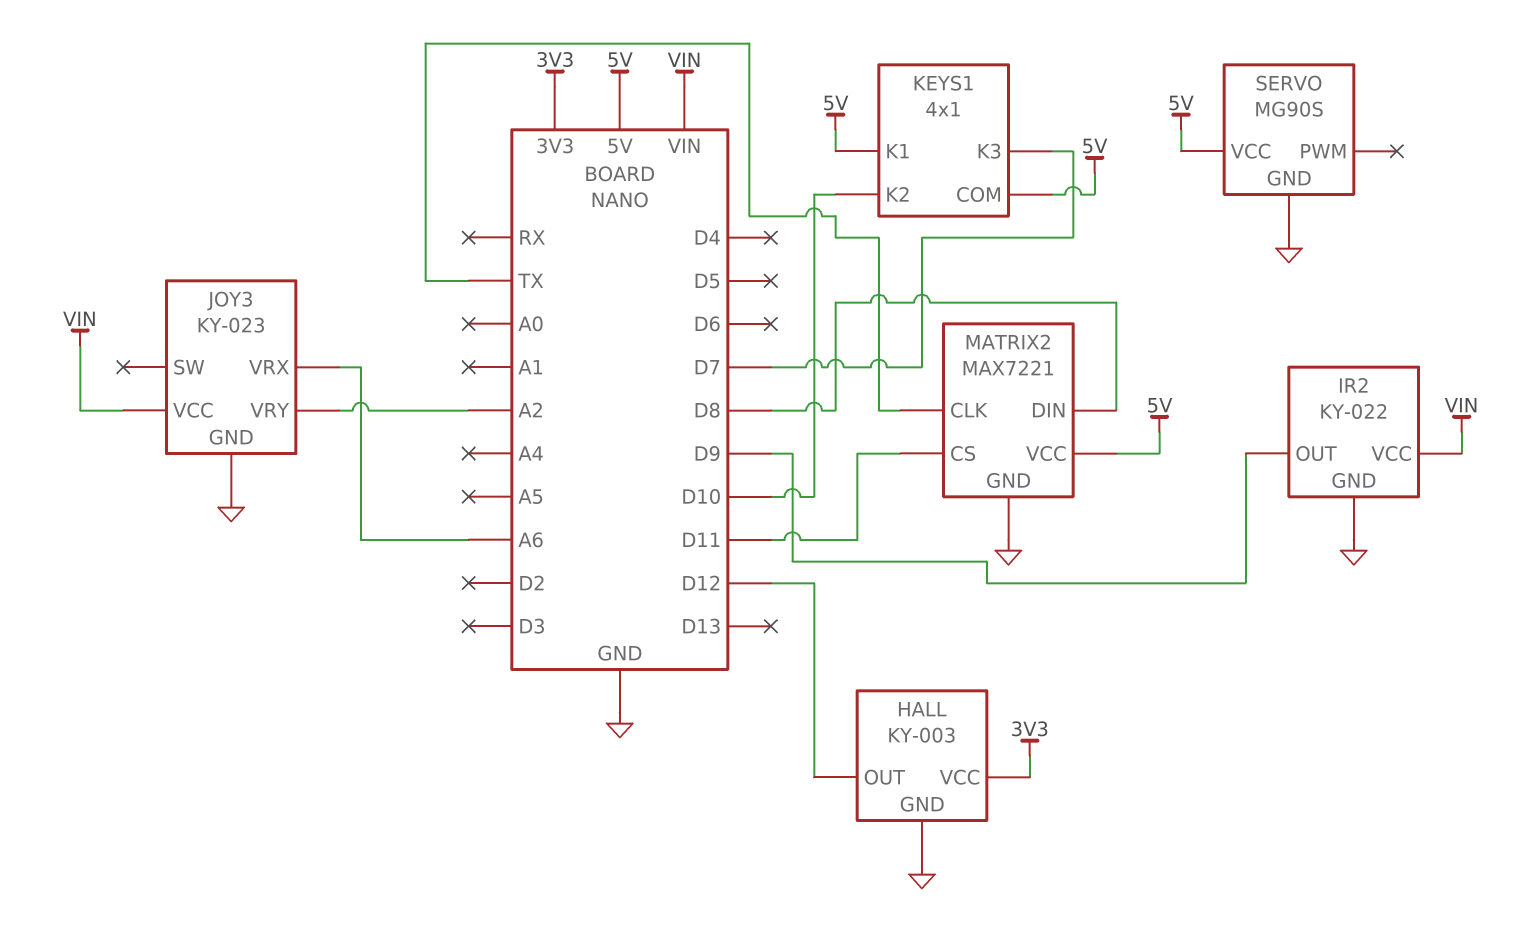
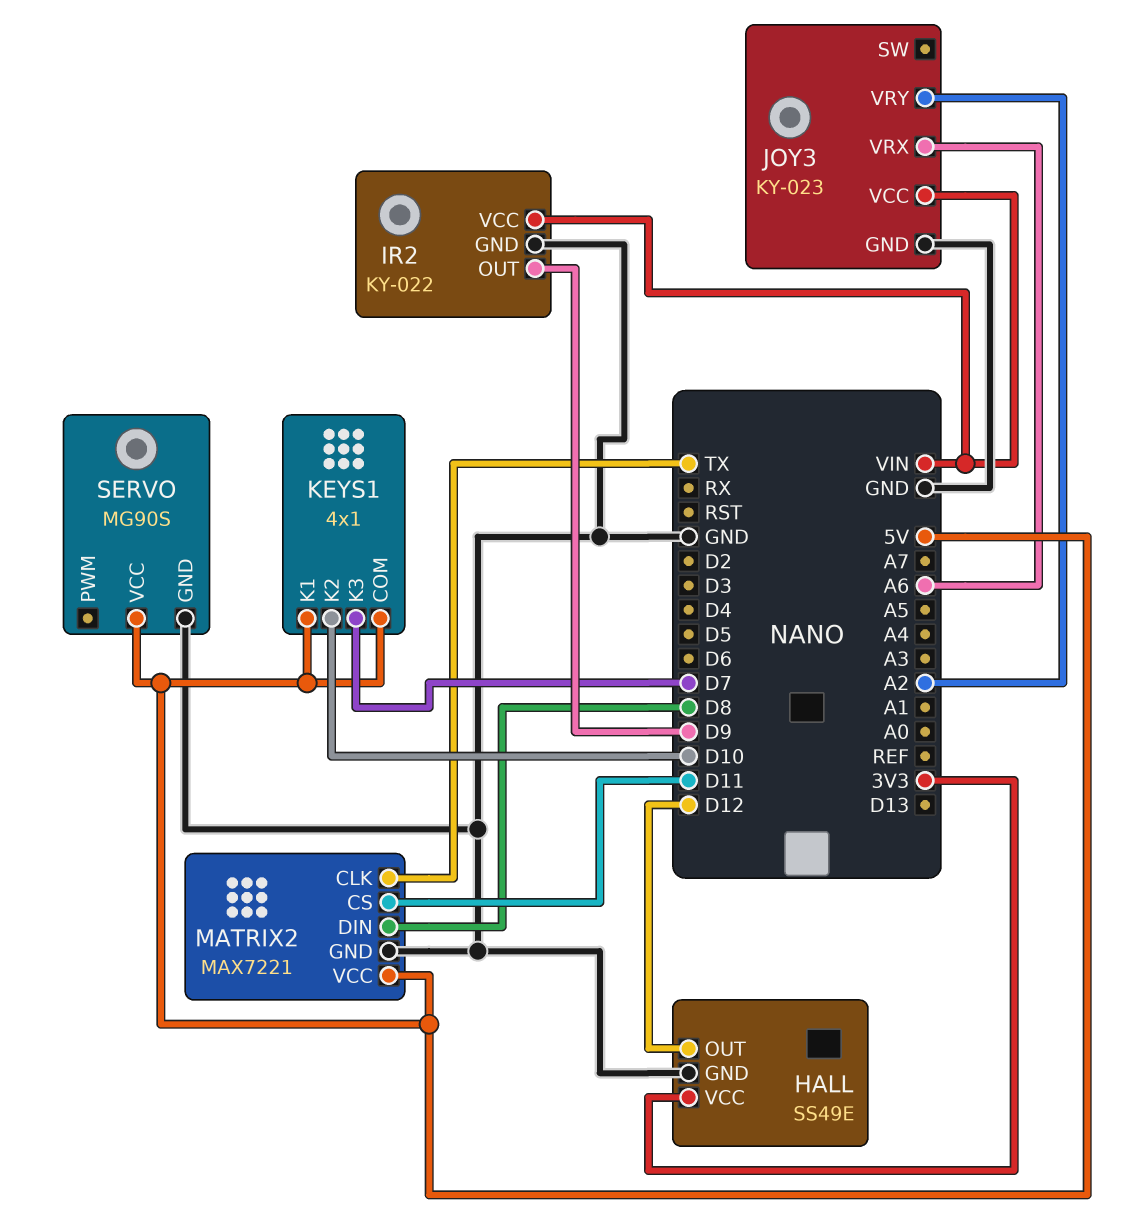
HALL: KY-003 -> SS49E

